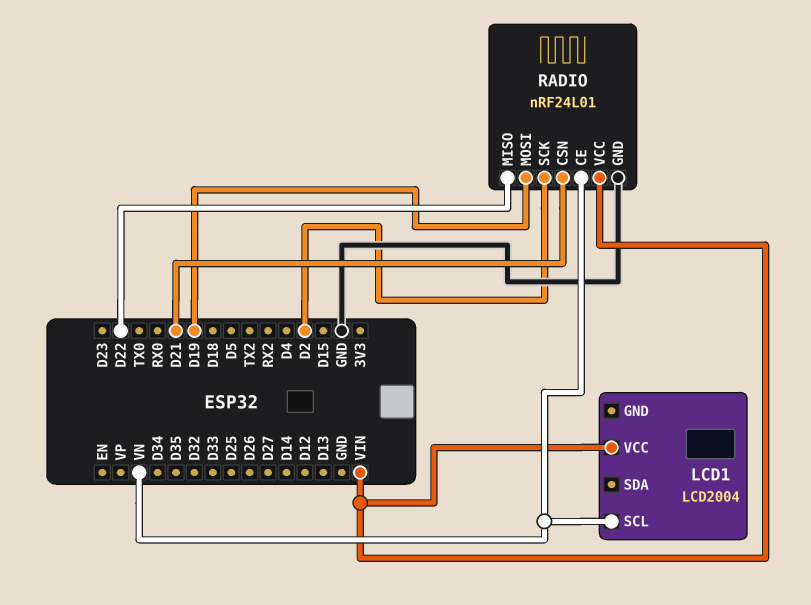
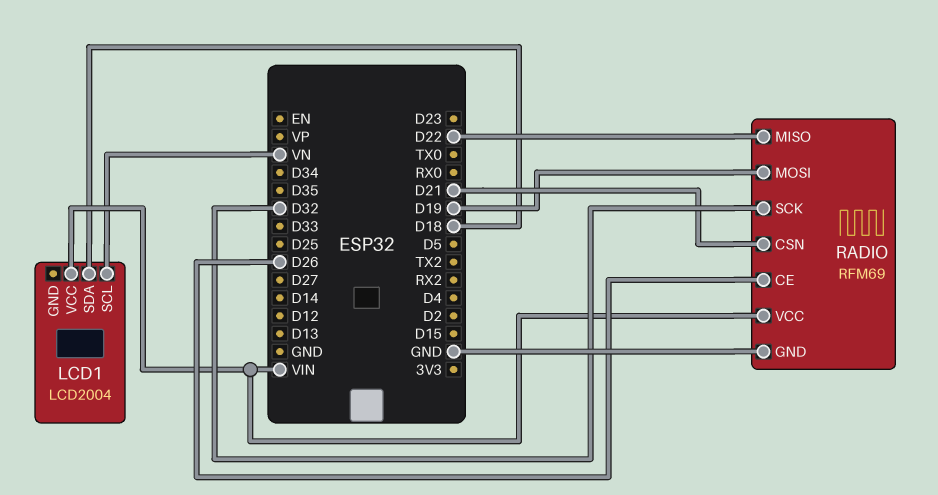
LCD1 pin SDA: none -> D18
RADIO: nRF24L01 -> RFM69
RADIO pin CE: VN -> D26
RADIO pin SCK: D2 -> D32

